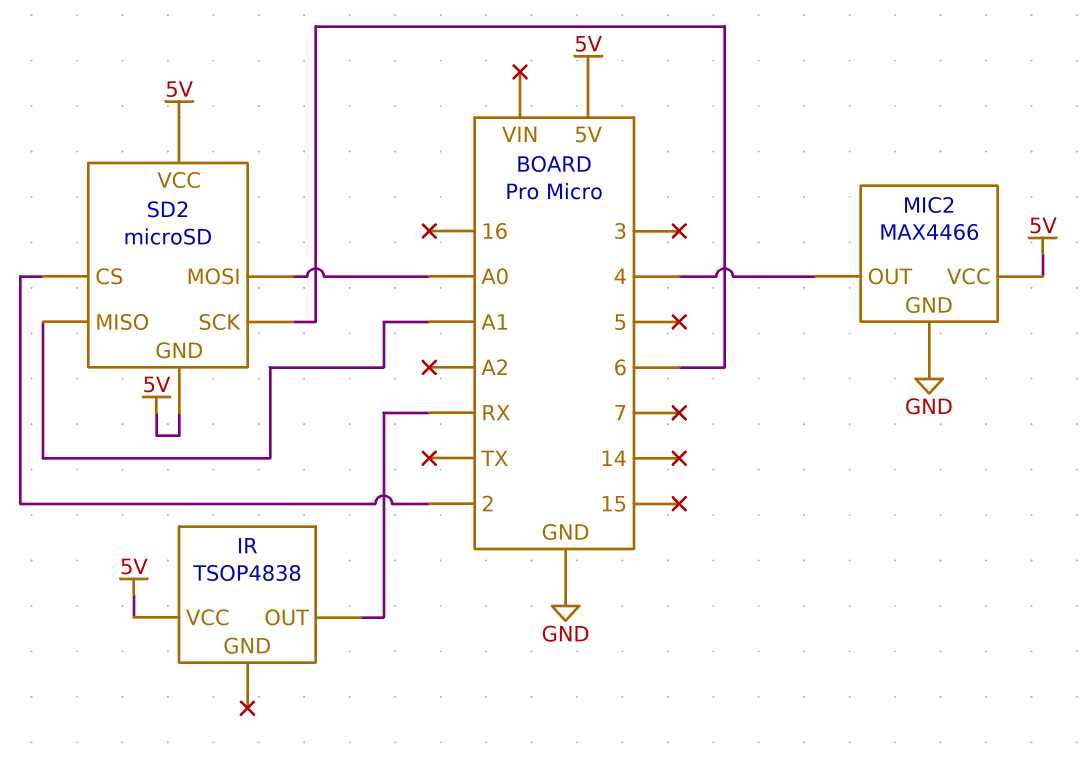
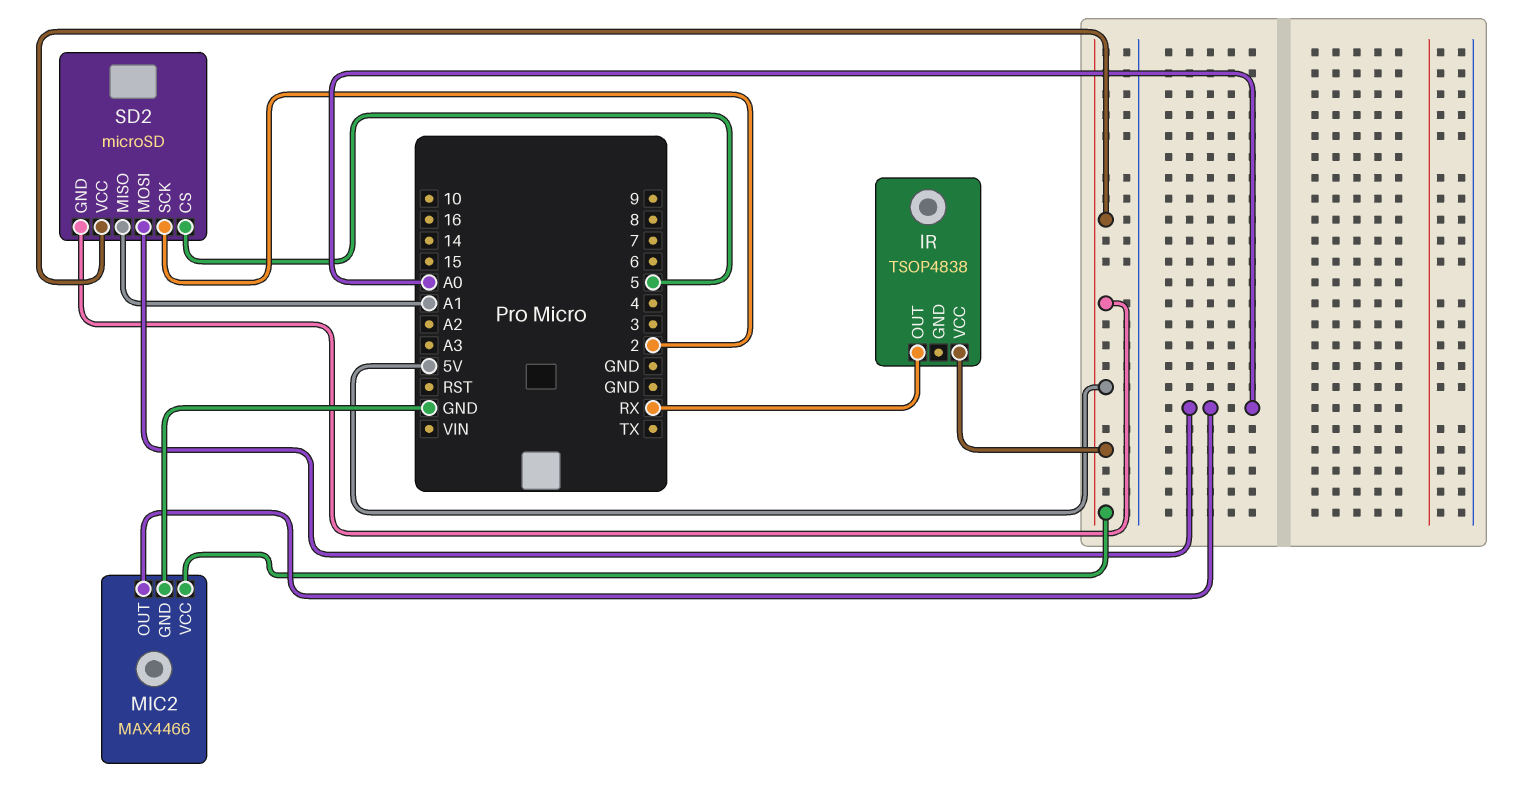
MIC2 pin OUT: 4 -> A0
SD2 pin CS: 2 -> 5
SD2 pin SCK: 6 -> 2

